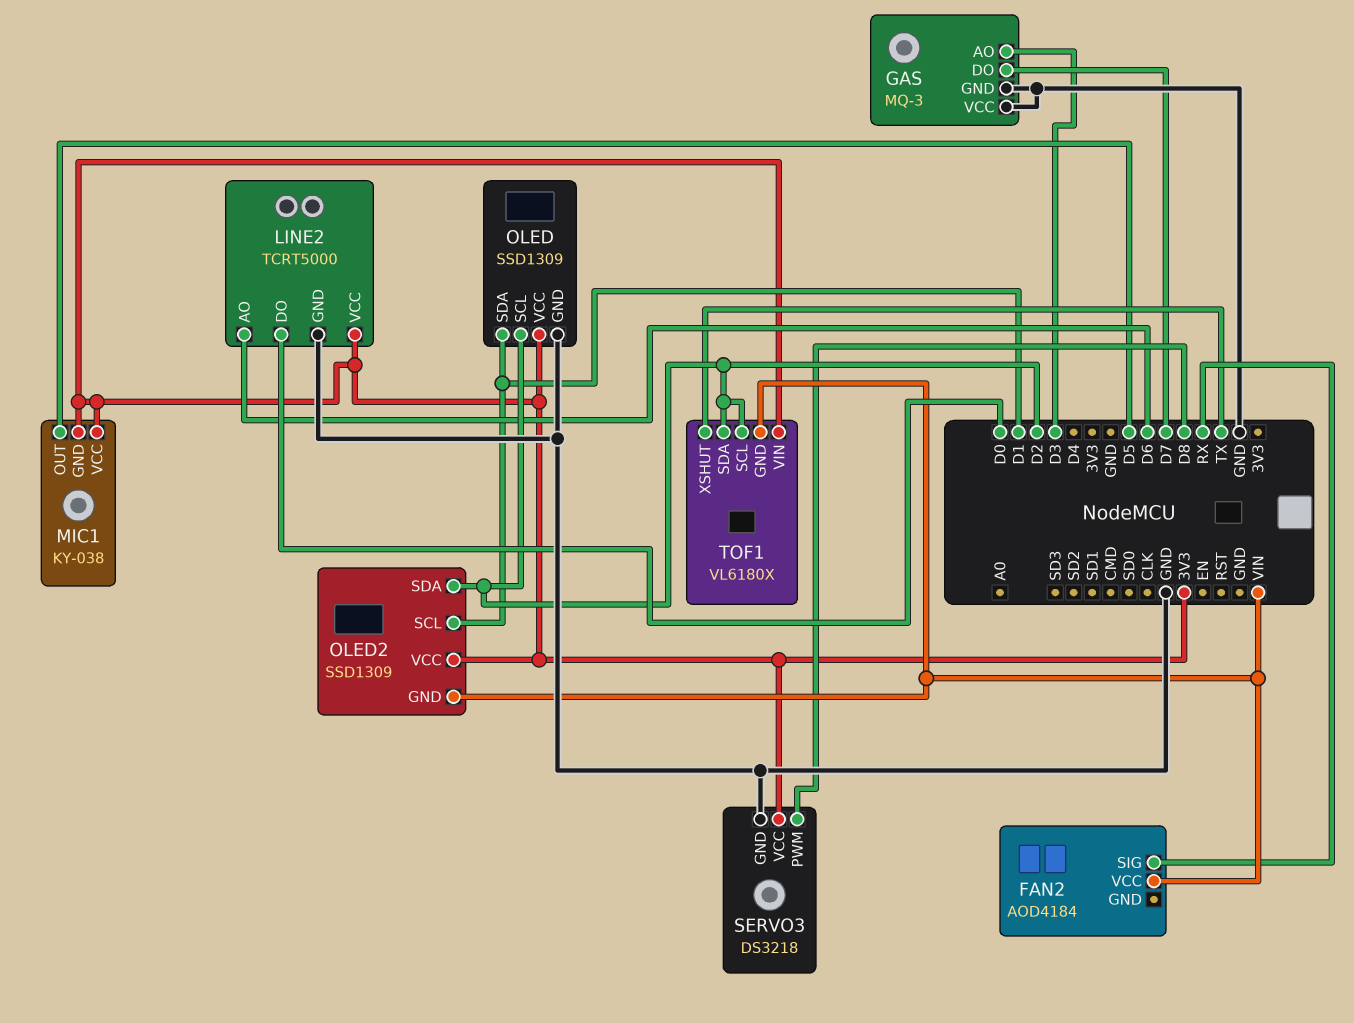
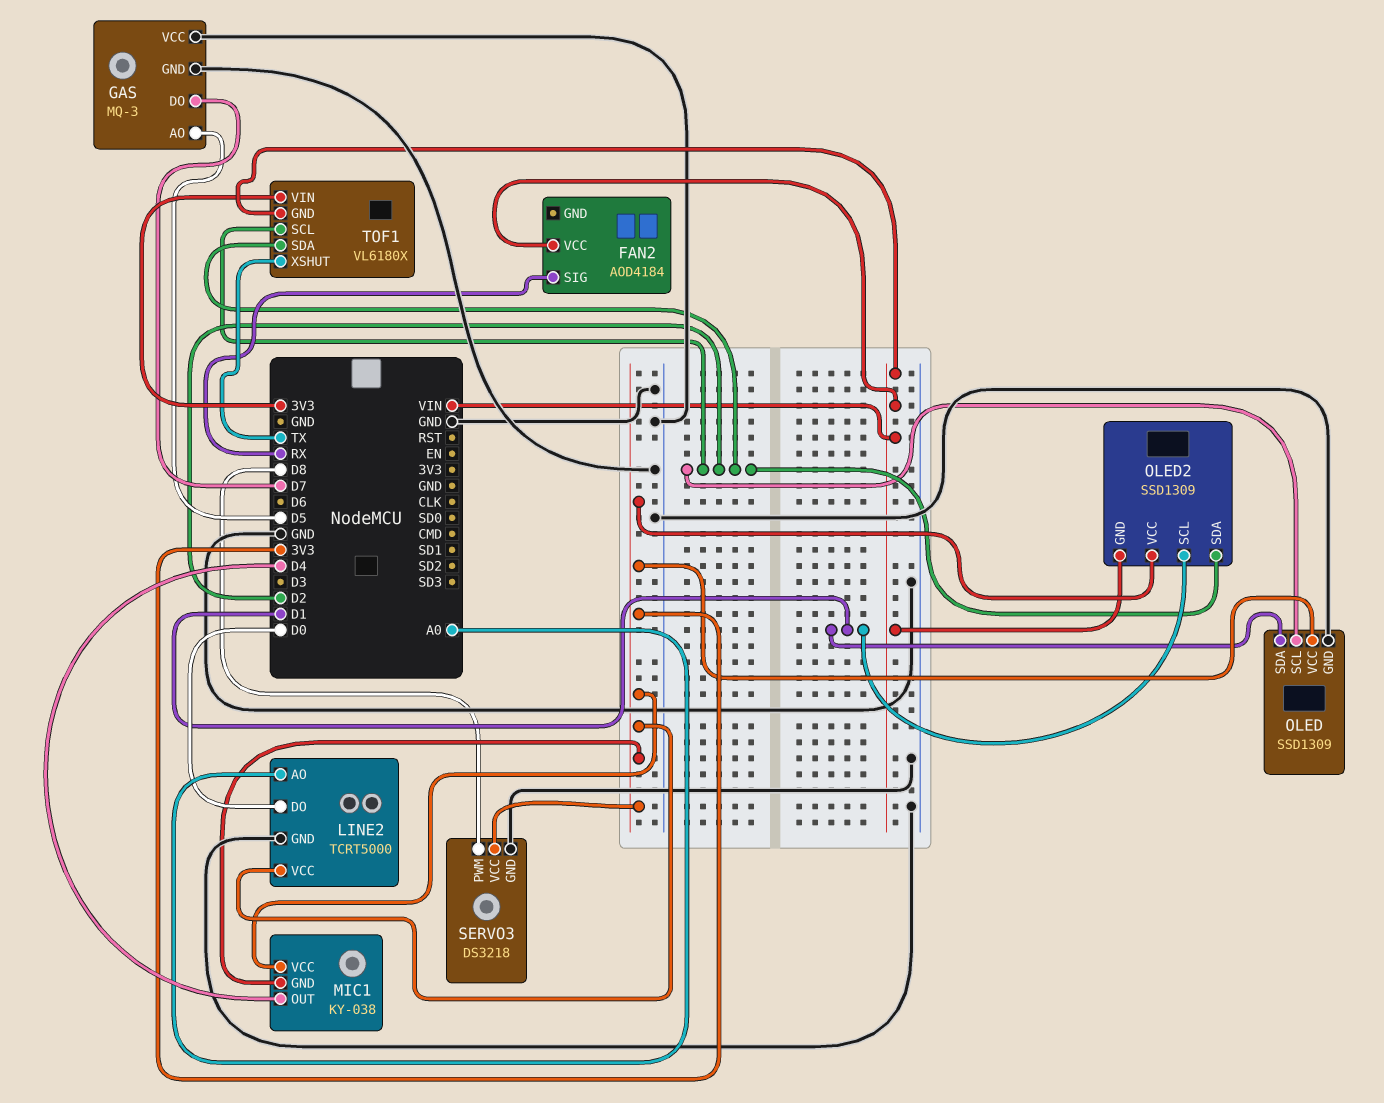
GAS pin AO: D3 -> D5
LINE2 pin AO: D6 -> A0
MIC1 pin OUT: D5 -> D4

